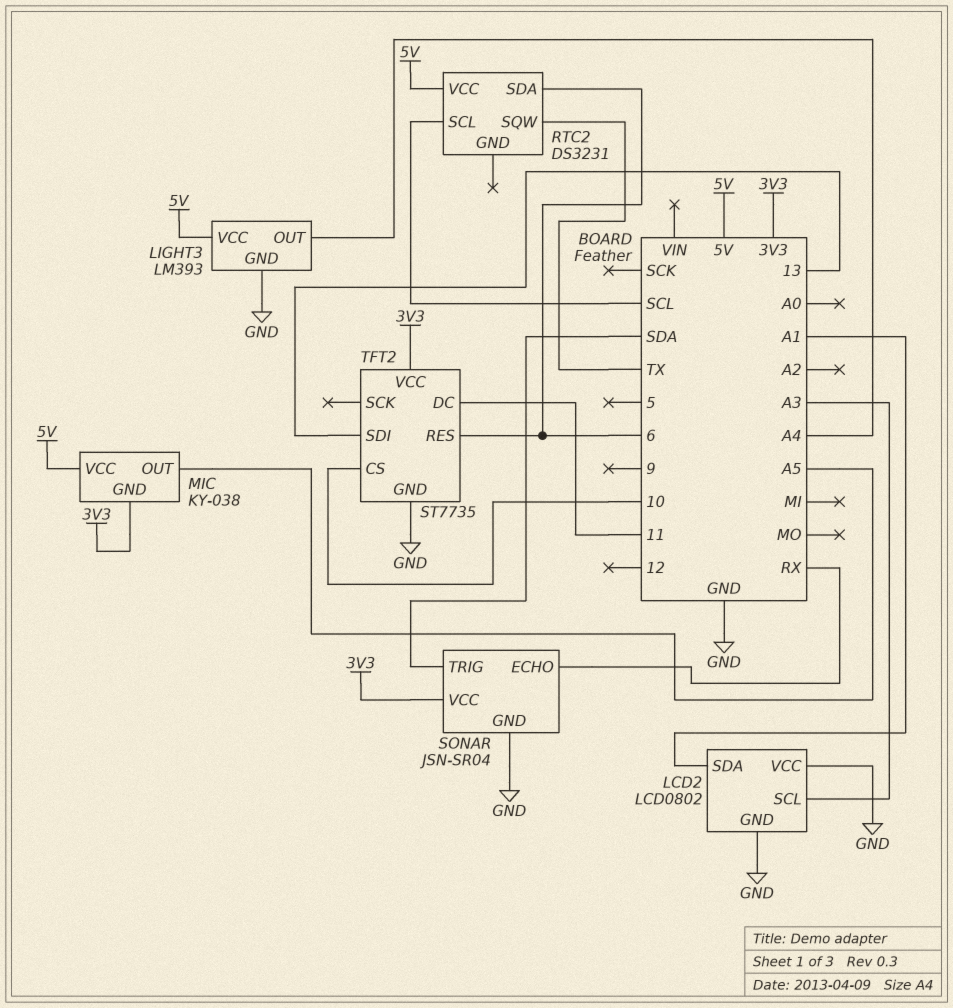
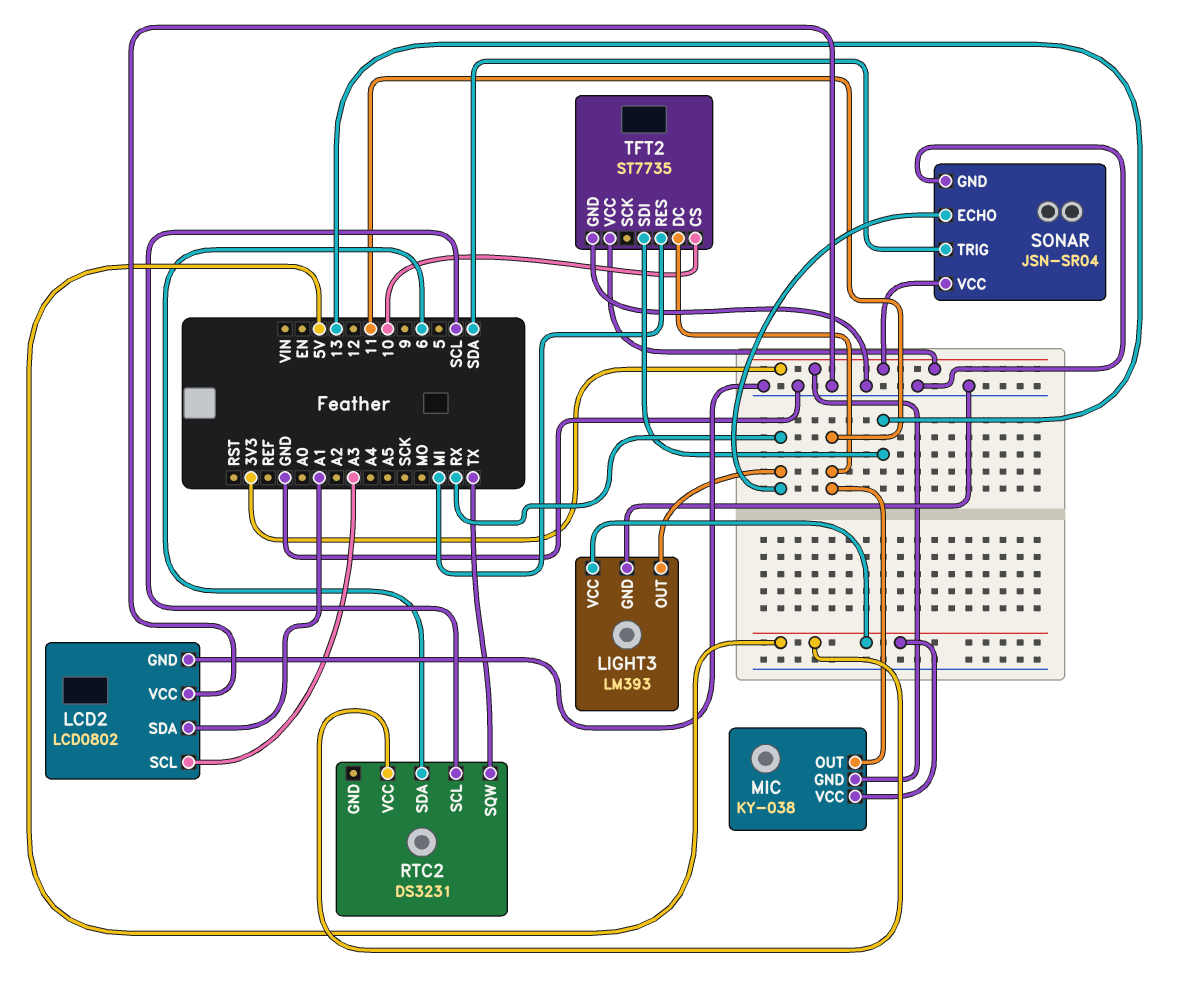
LIGHT3 pin OUT: A4 -> RX
MIC pin OUT: A5 -> 11
TFT2 pin RES: 6 -> MI

